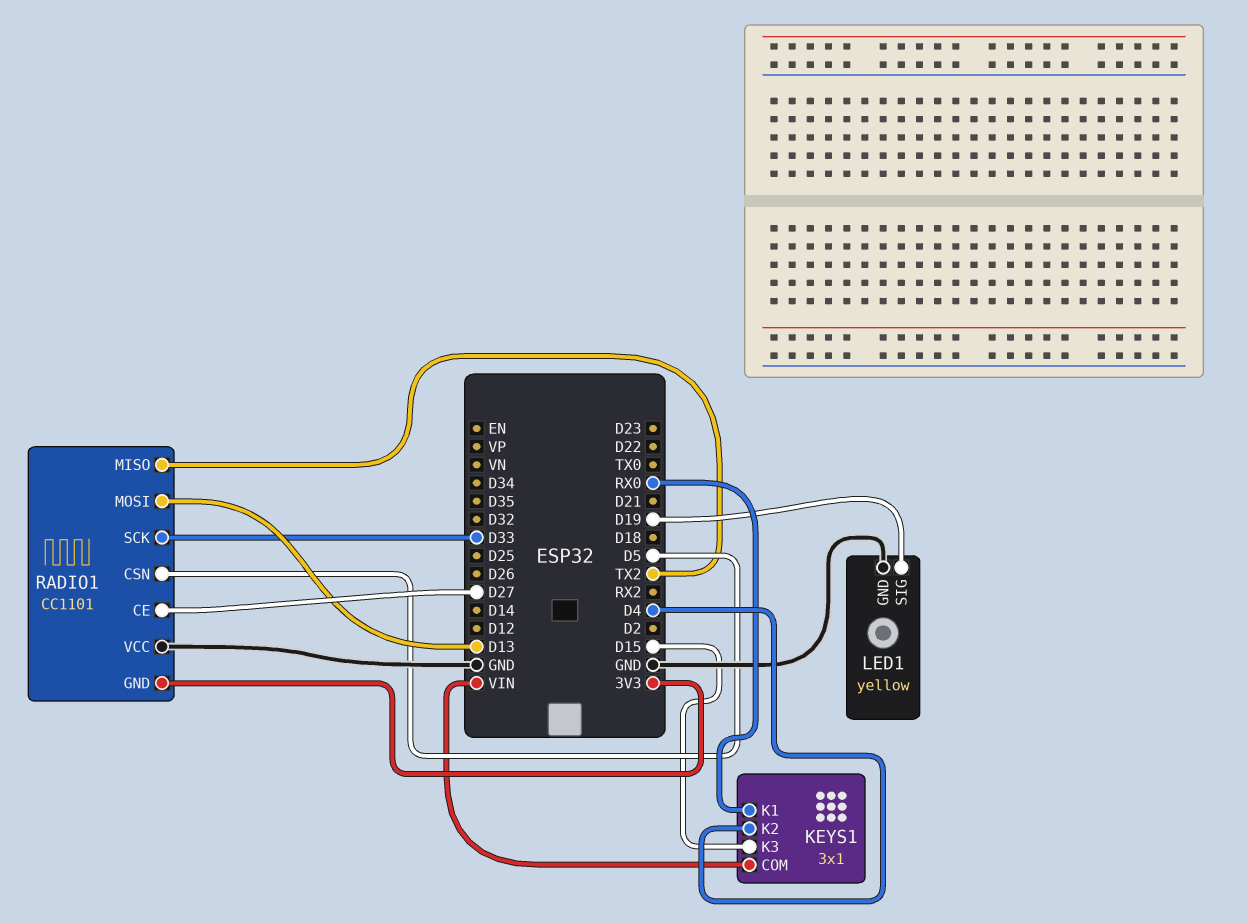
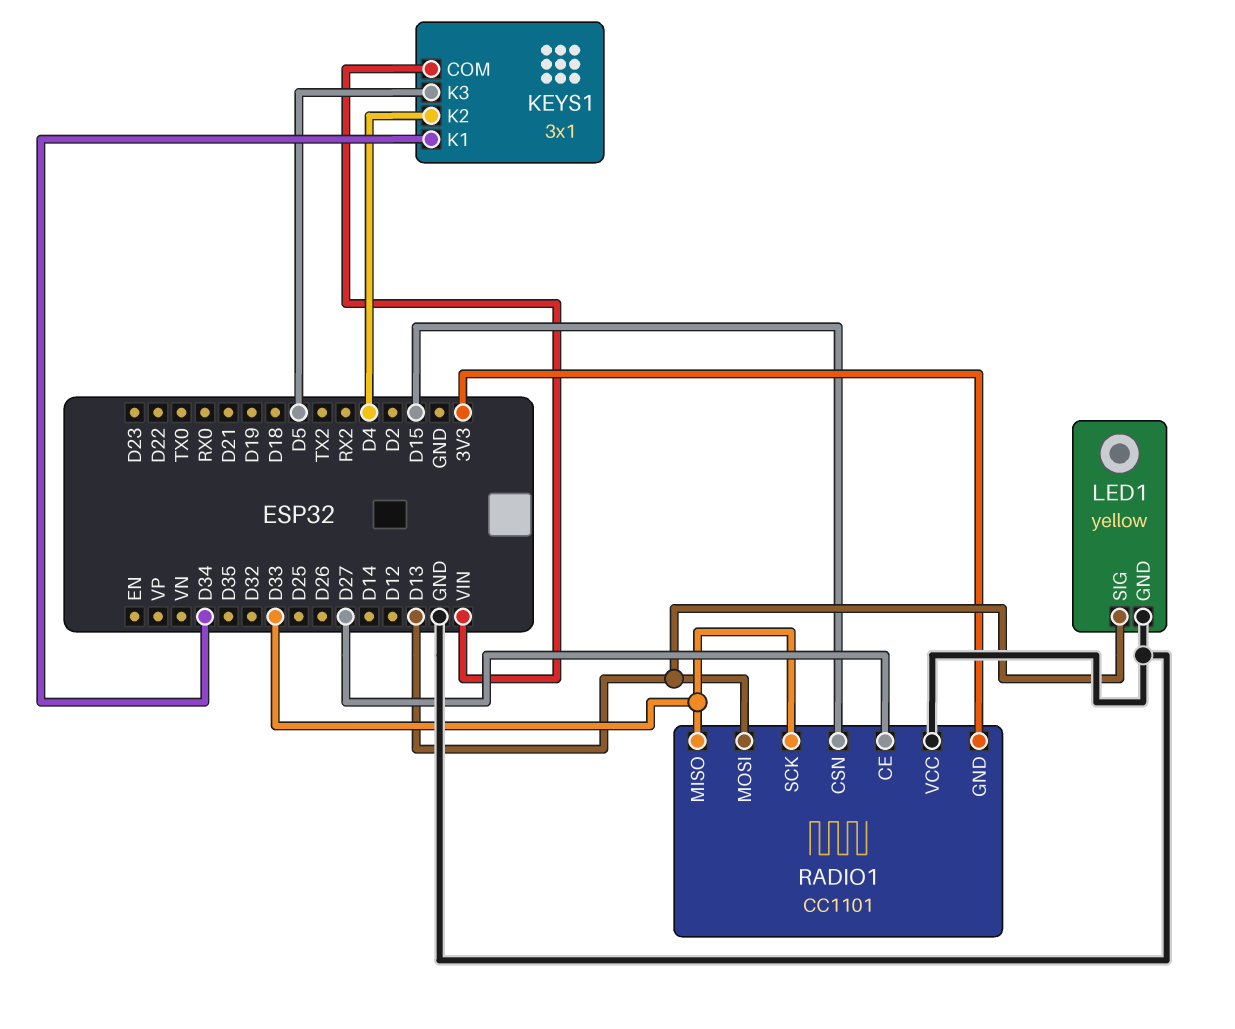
KEYS1 pin K1: RX0 -> D34
KEYS1 pin K3: D15 -> D5
LED1 pin SIG: D19 -> D13
RADIO1 pin CSN: D5 -> D15
RADIO1 pin MISO: TX2 -> D33

